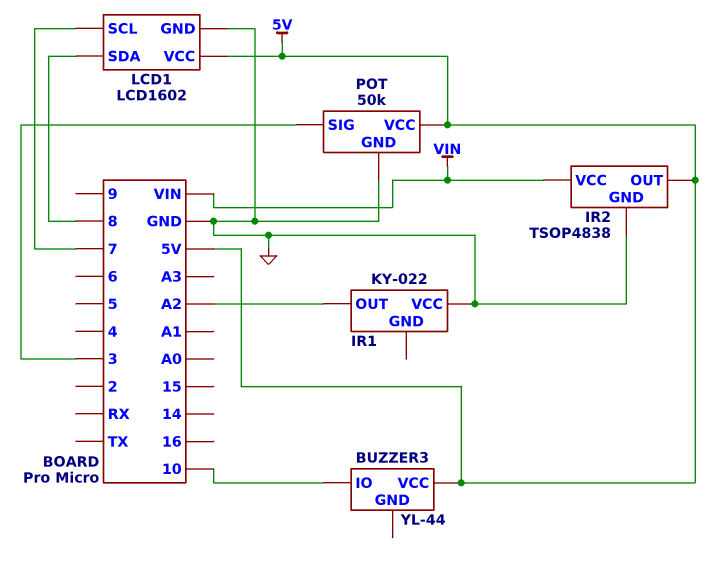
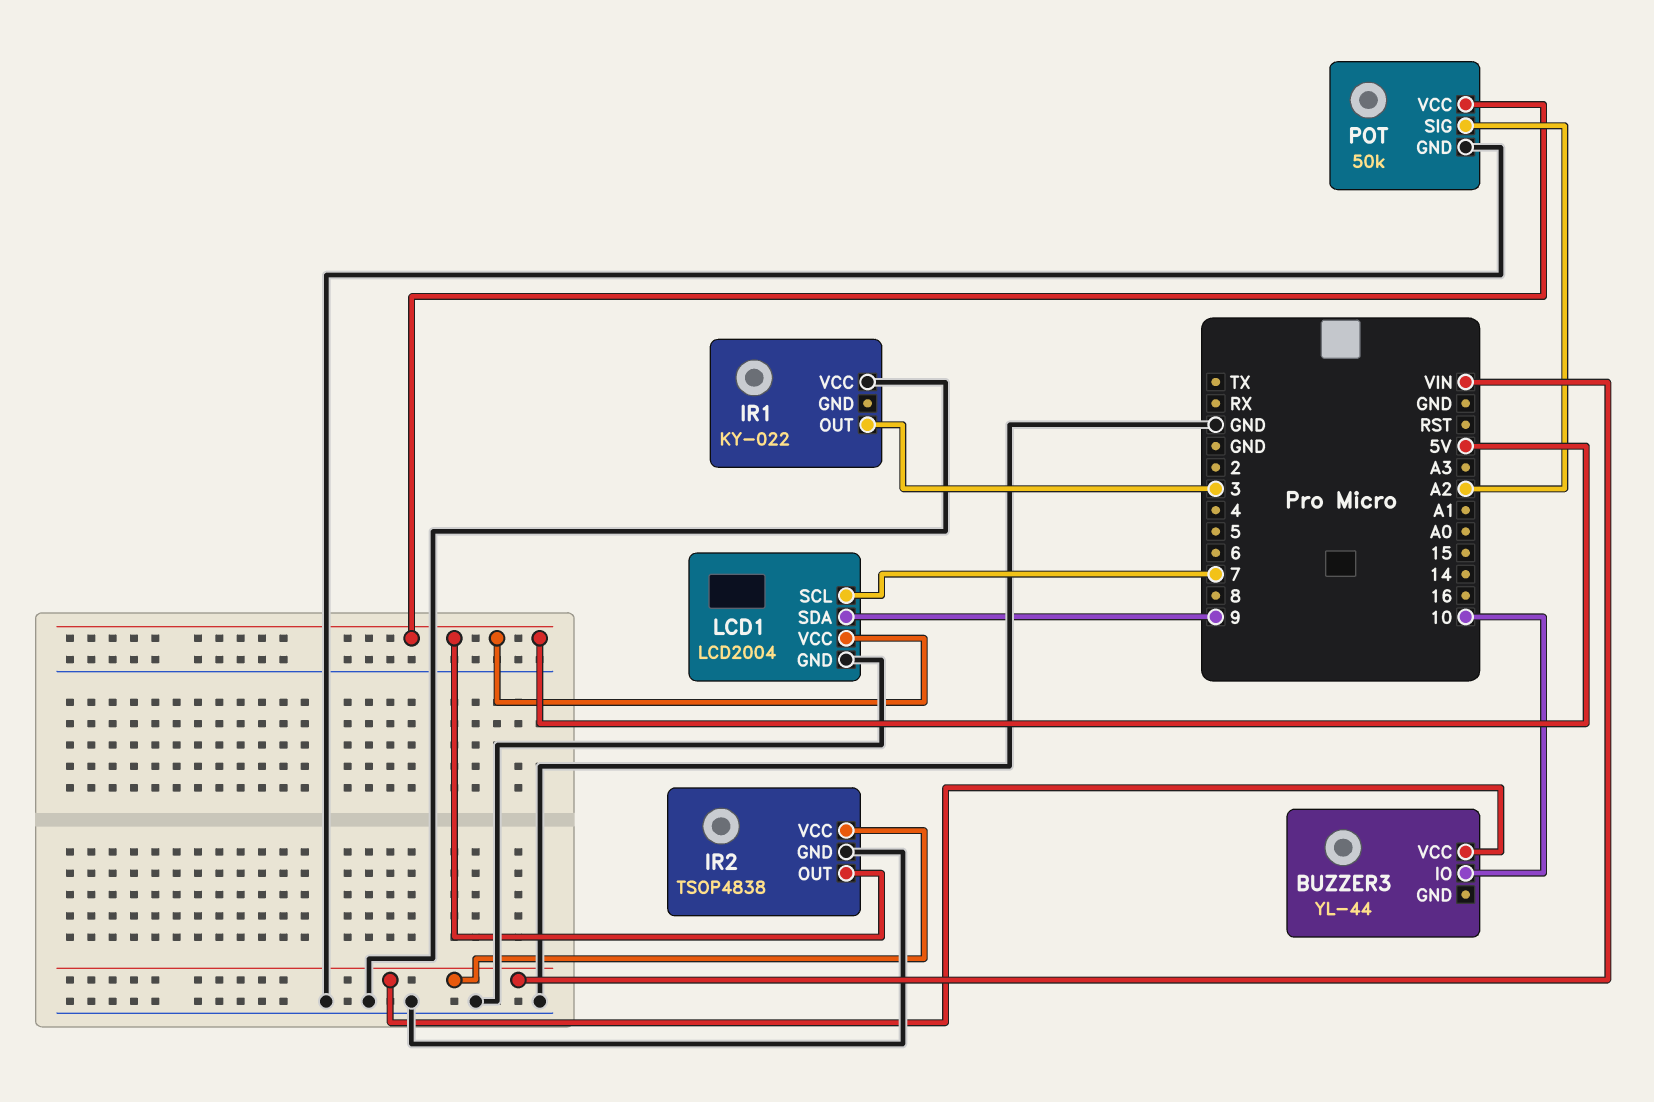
BUZZER3 pin VCC: 5V -> VIN
IR1 pin OUT: A2 -> 3
LCD1: LCD1602 -> LCD2004
LCD1 pin SDA: 8 -> 9
POT pin SIG: 3 -> A2

